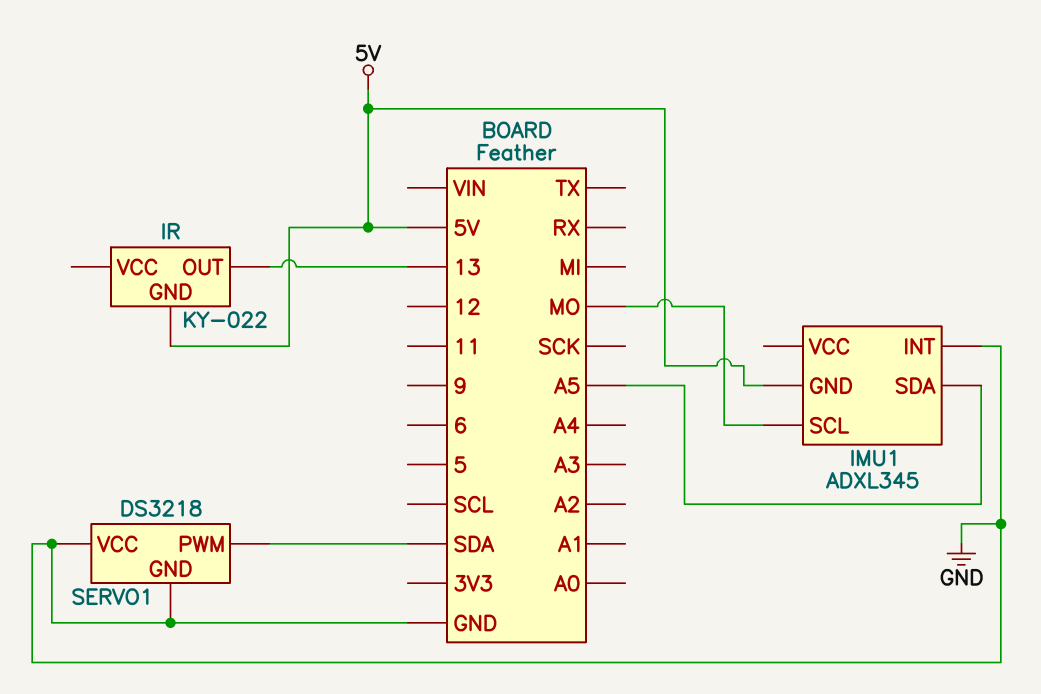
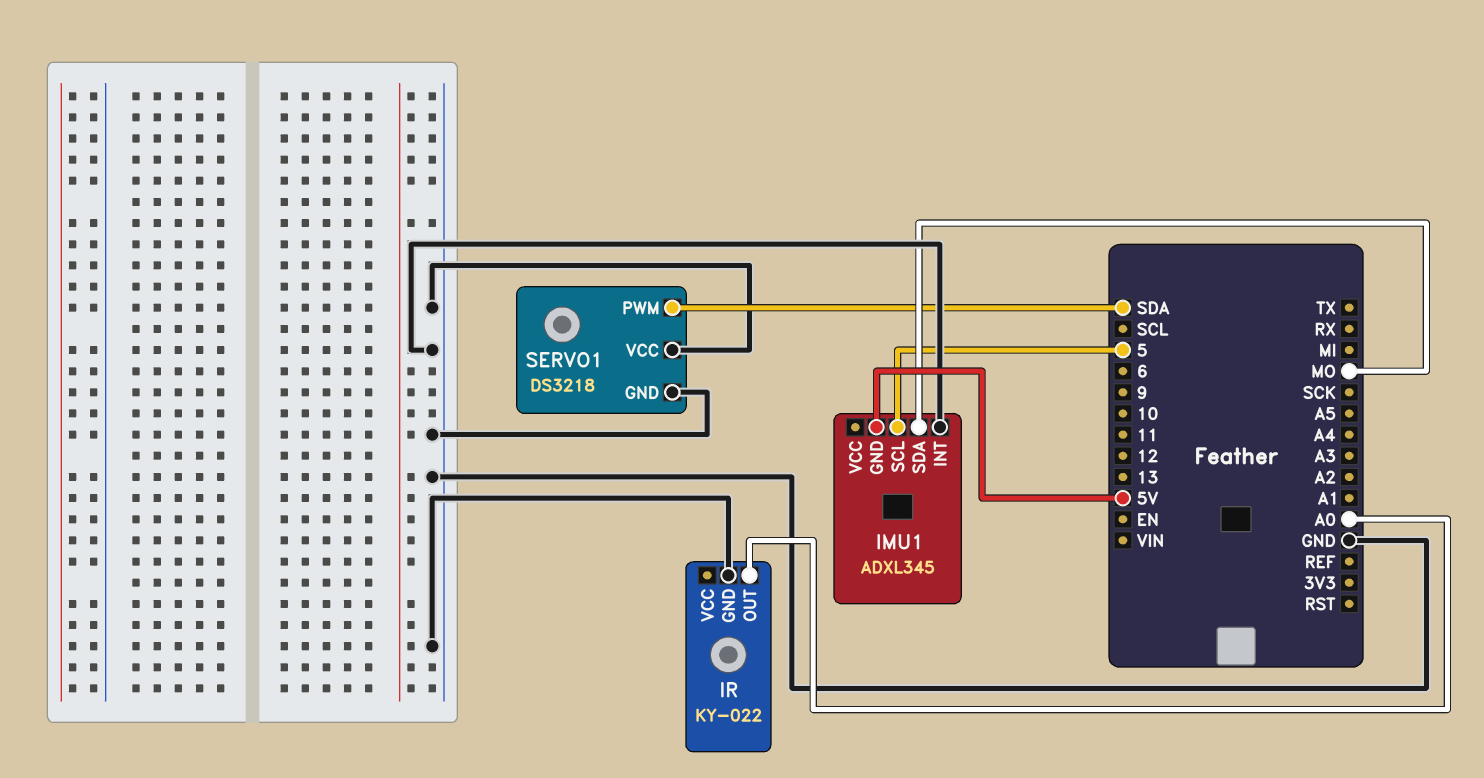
IMU1 pin SCL: MO -> 5
IMU1 pin SDA: A5 -> MO
IR pin GND: 5V -> GND
IR pin OUT: 13 -> A0

